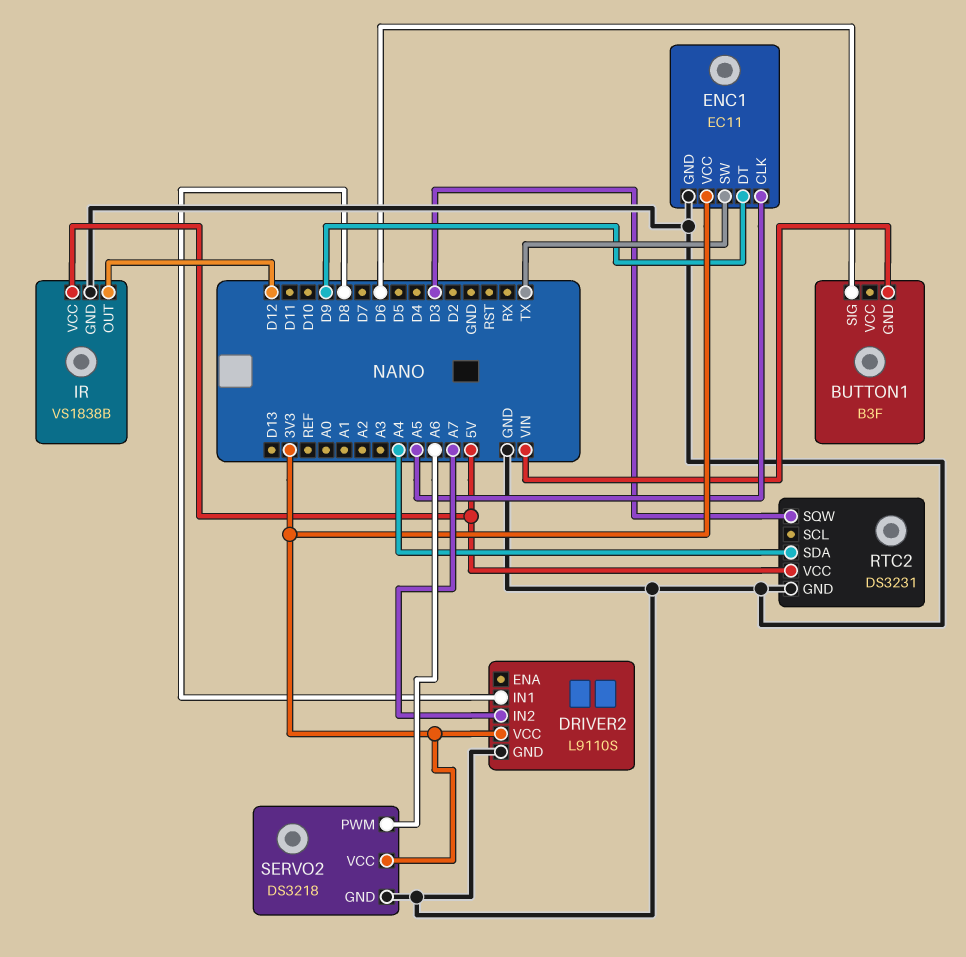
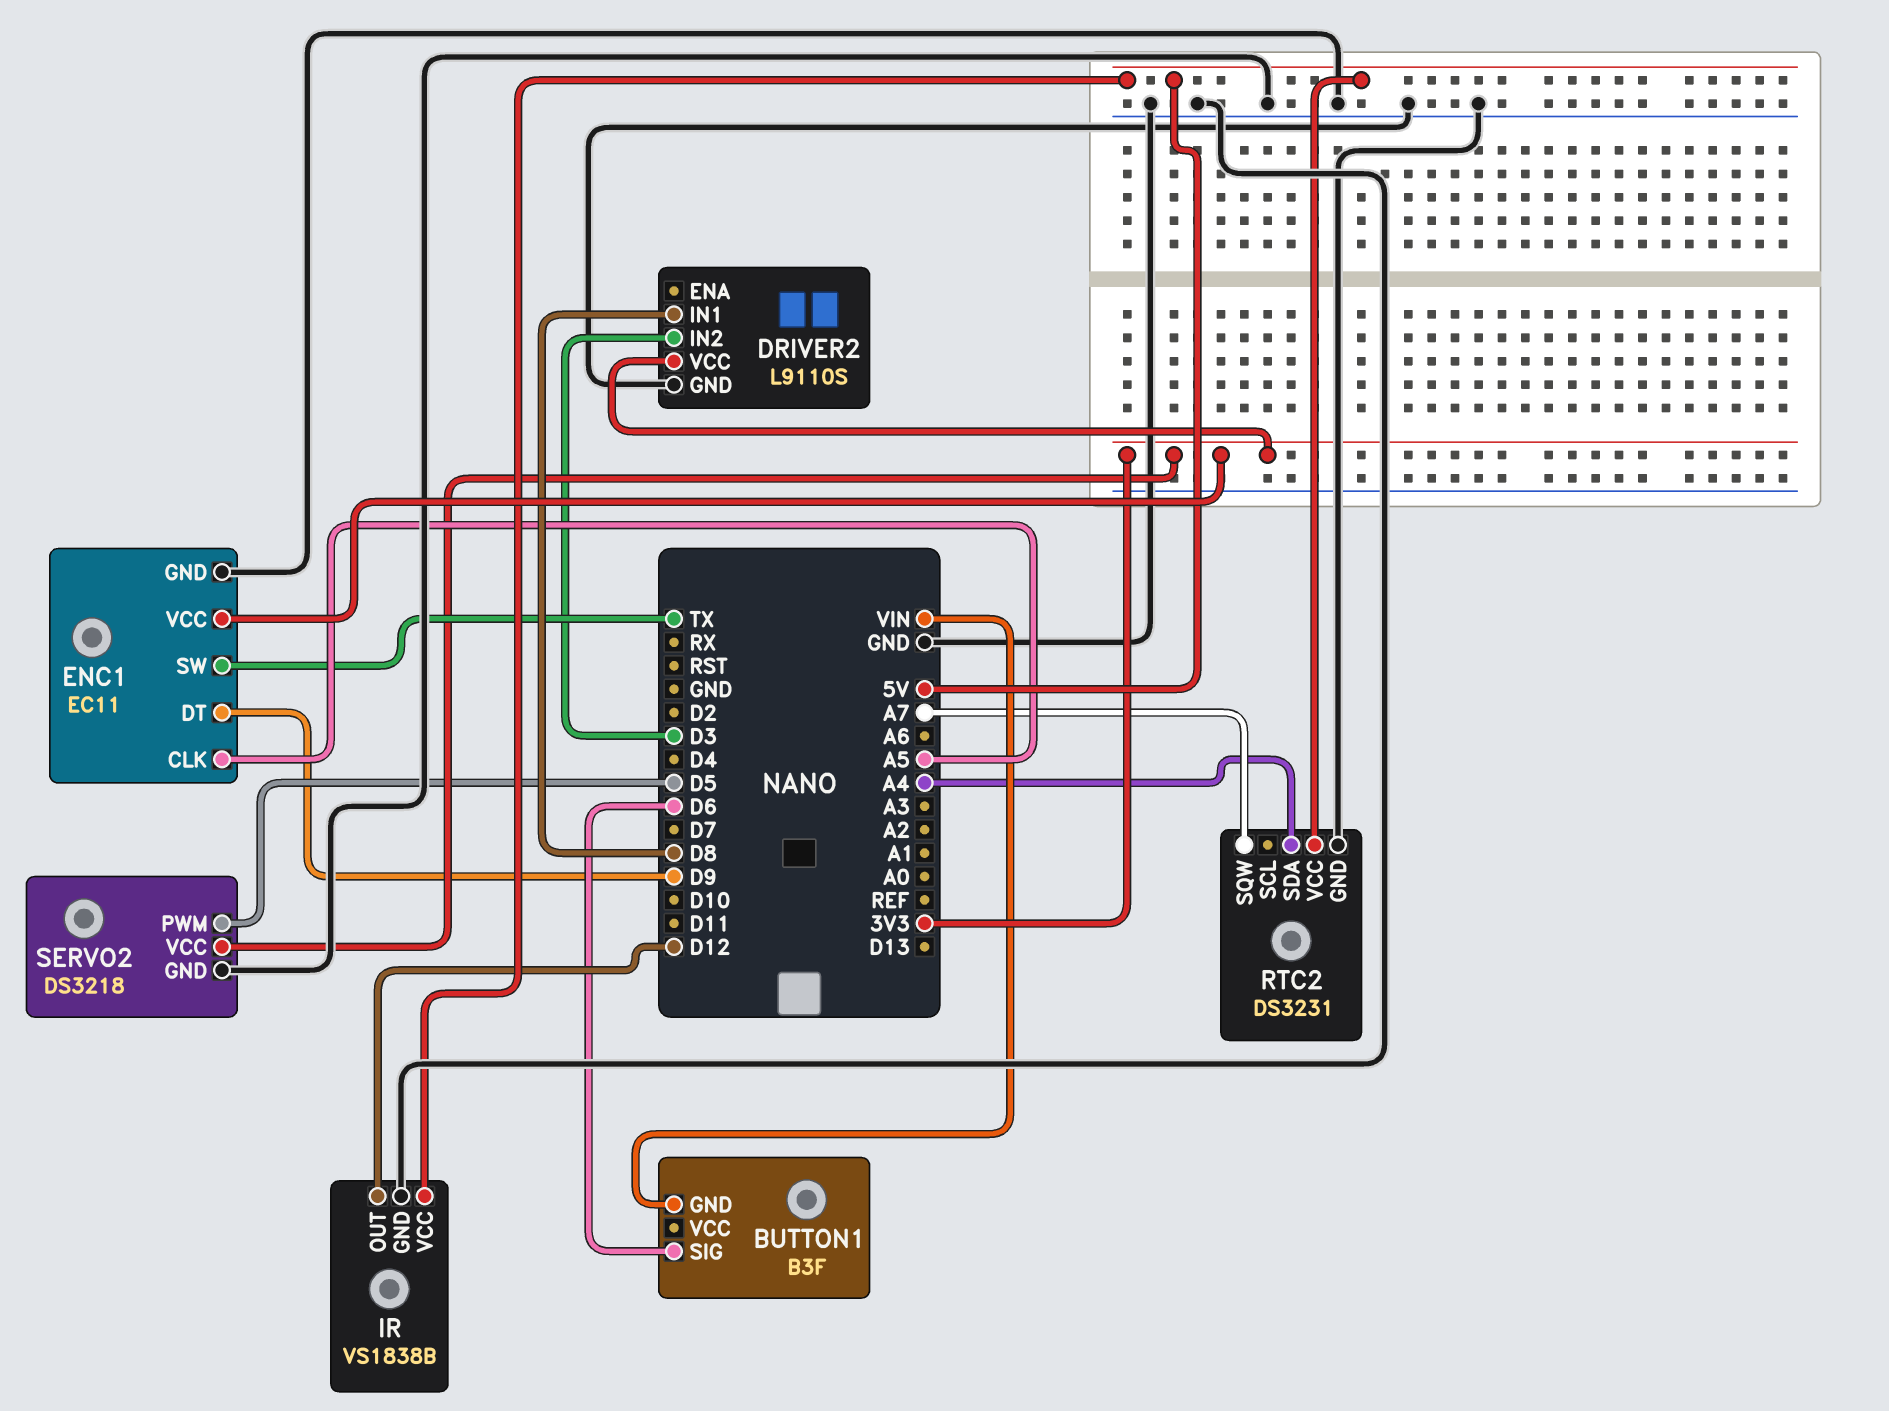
DRIVER2 pin IN2: A7 -> D3
RTC2 pin SQW: D3 -> A7
SERVO2 pin PWM: A6 -> D5

